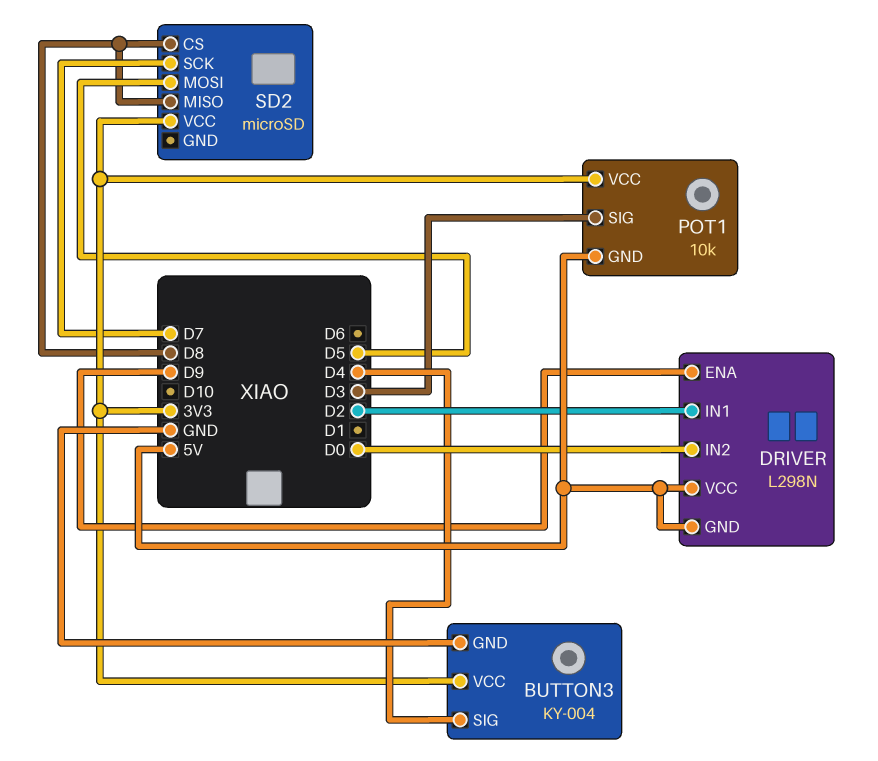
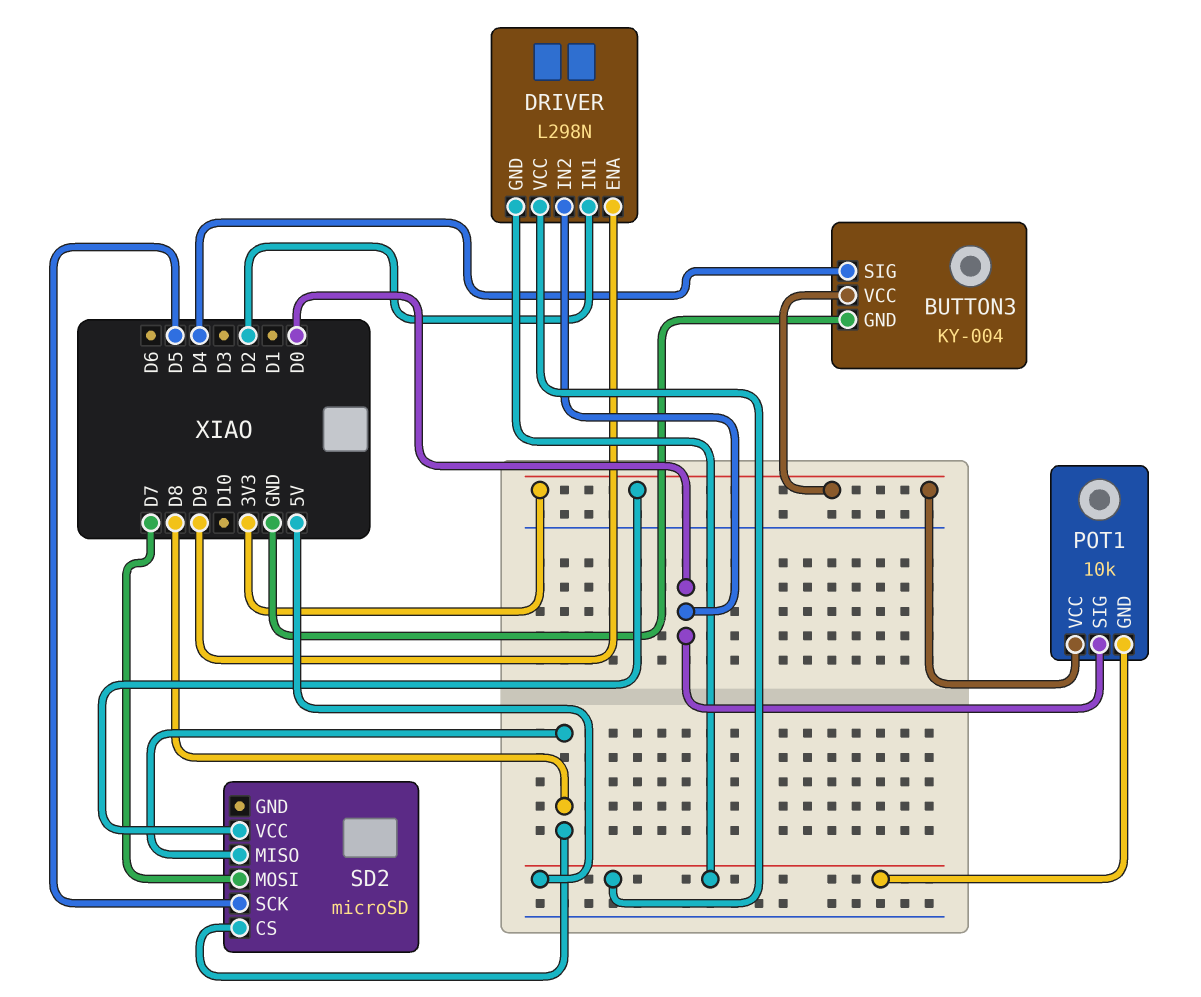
POT1 pin SIG: D3 -> D0
SD2 pin MOSI: D5 -> D7
SD2 pin SCK: D7 -> D5

